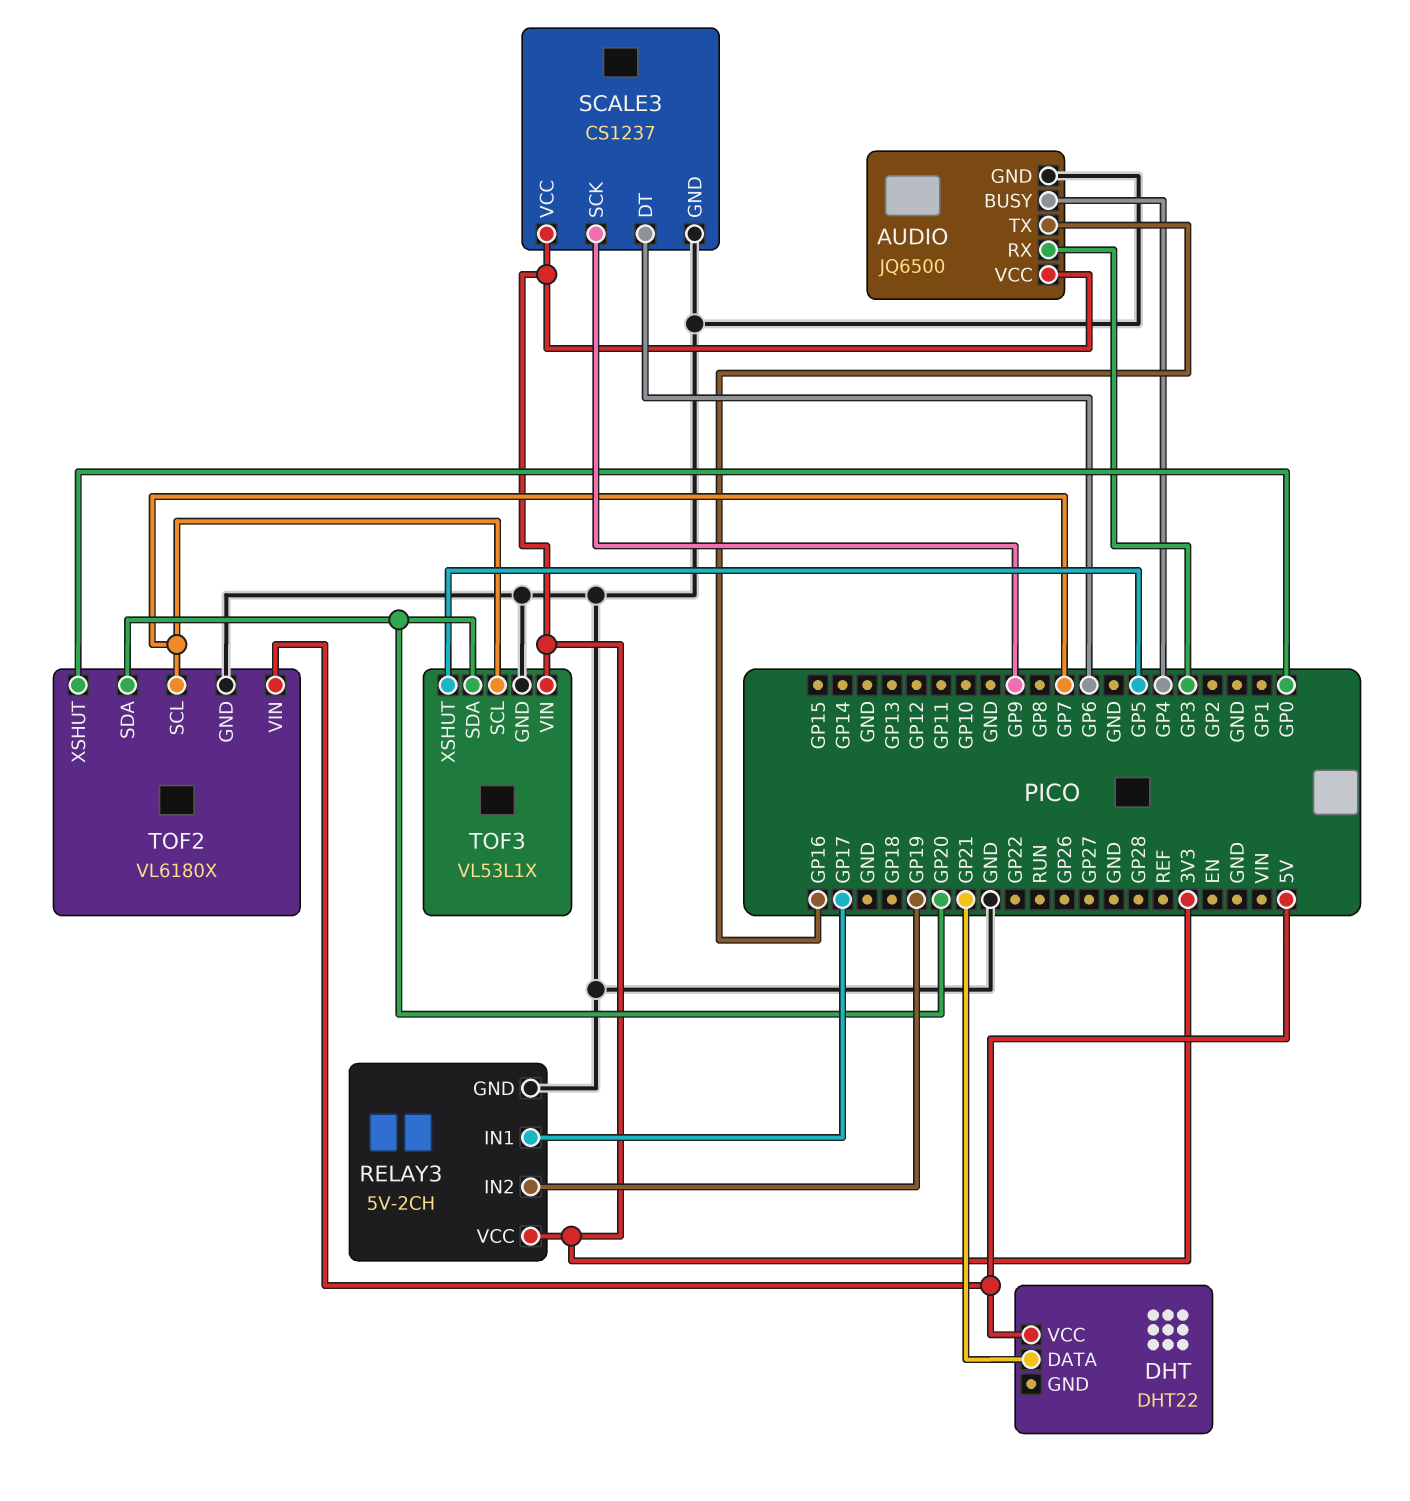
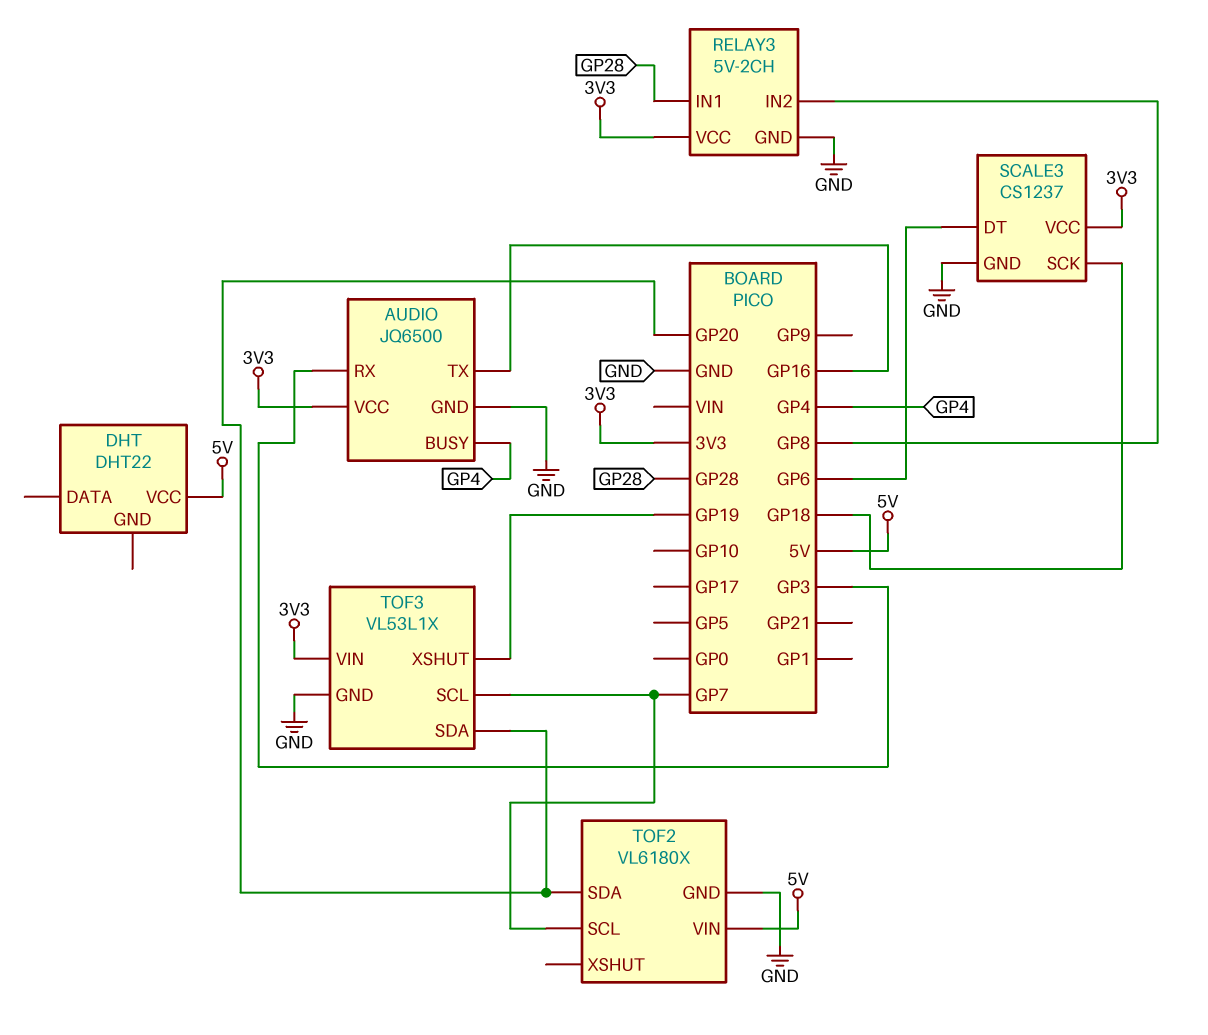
DHT pin DATA: GP21 -> none
RELAY3 pin IN1: GP17 -> GP28
RELAY3 pin IN2: GP19 -> GP8
SCALE3 pin SCK: GP9 -> GP18
TOF2 pin XSHUT: GP0 -> none
TOF3 pin XSHUT: GP5 -> GP19

